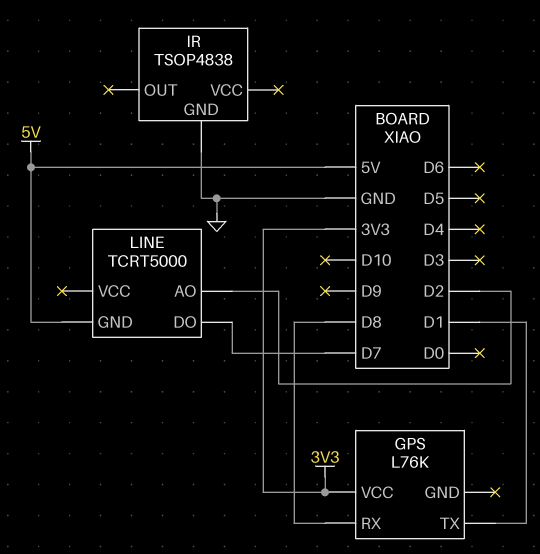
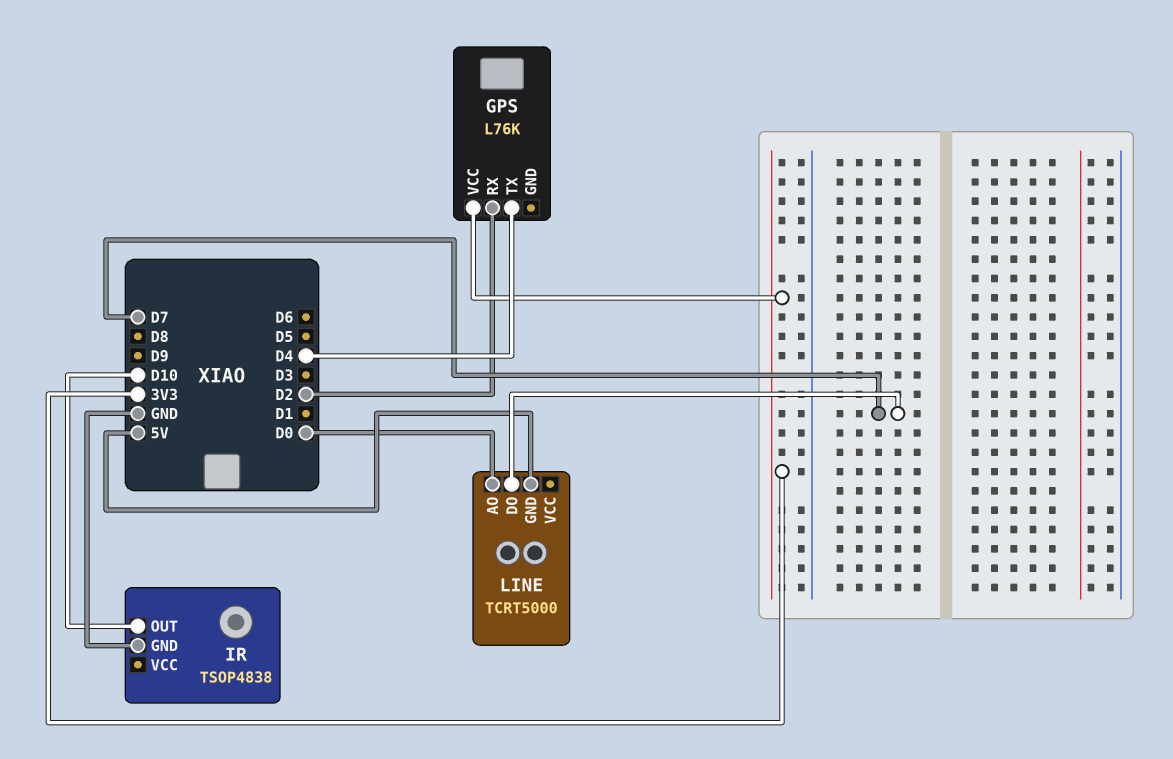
GPS pin RX: D8 -> D2
GPS pin TX: D1 -> D4
IR pin OUT: none -> D10
LINE pin AO: D2 -> D0

